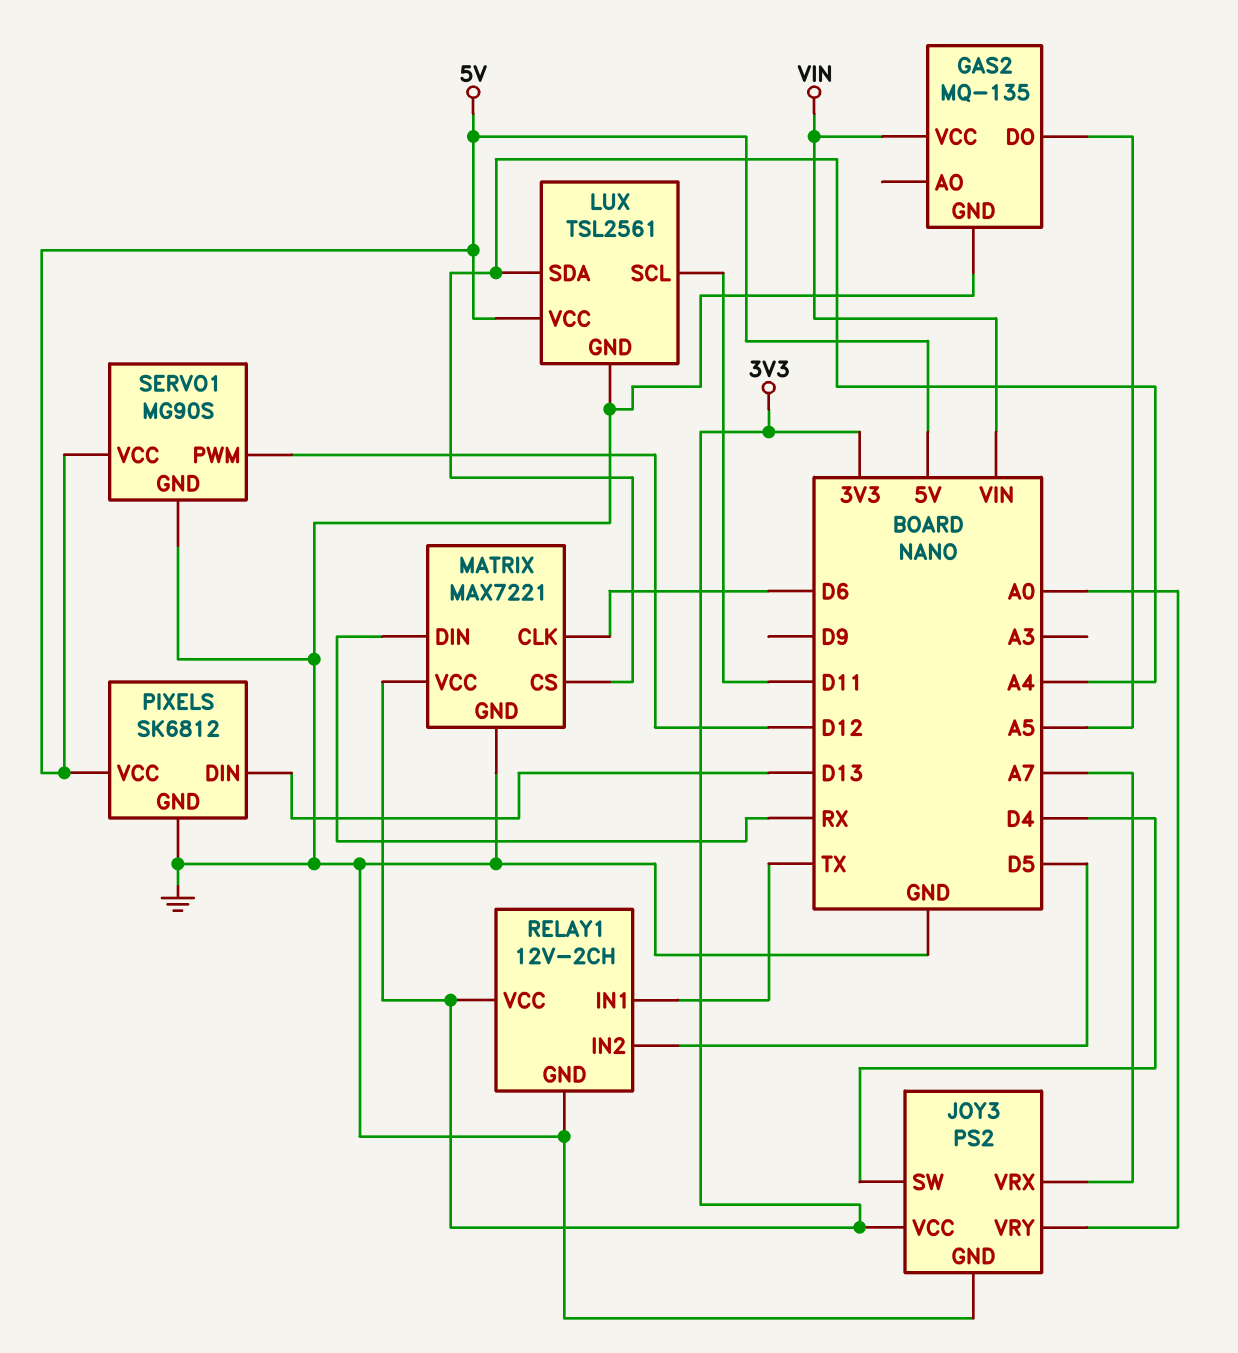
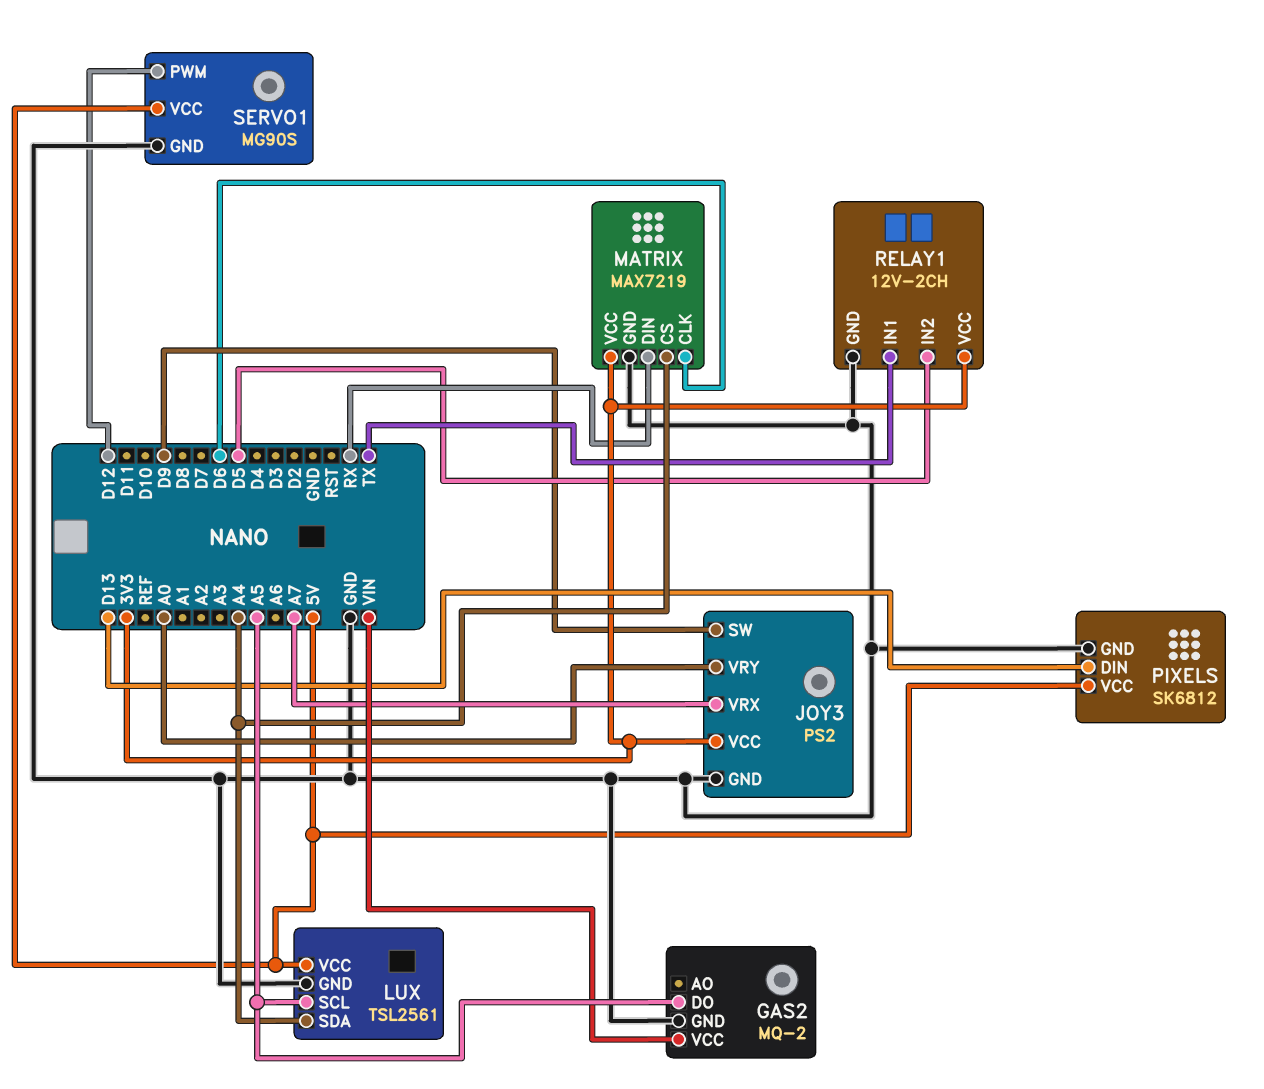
GAS2: MQ-135 -> MQ-2
JOY3 pin SW: D4 -> D9
LUX pin SCL: D11 -> A5
MATRIX: MAX7221 -> MAX7219

